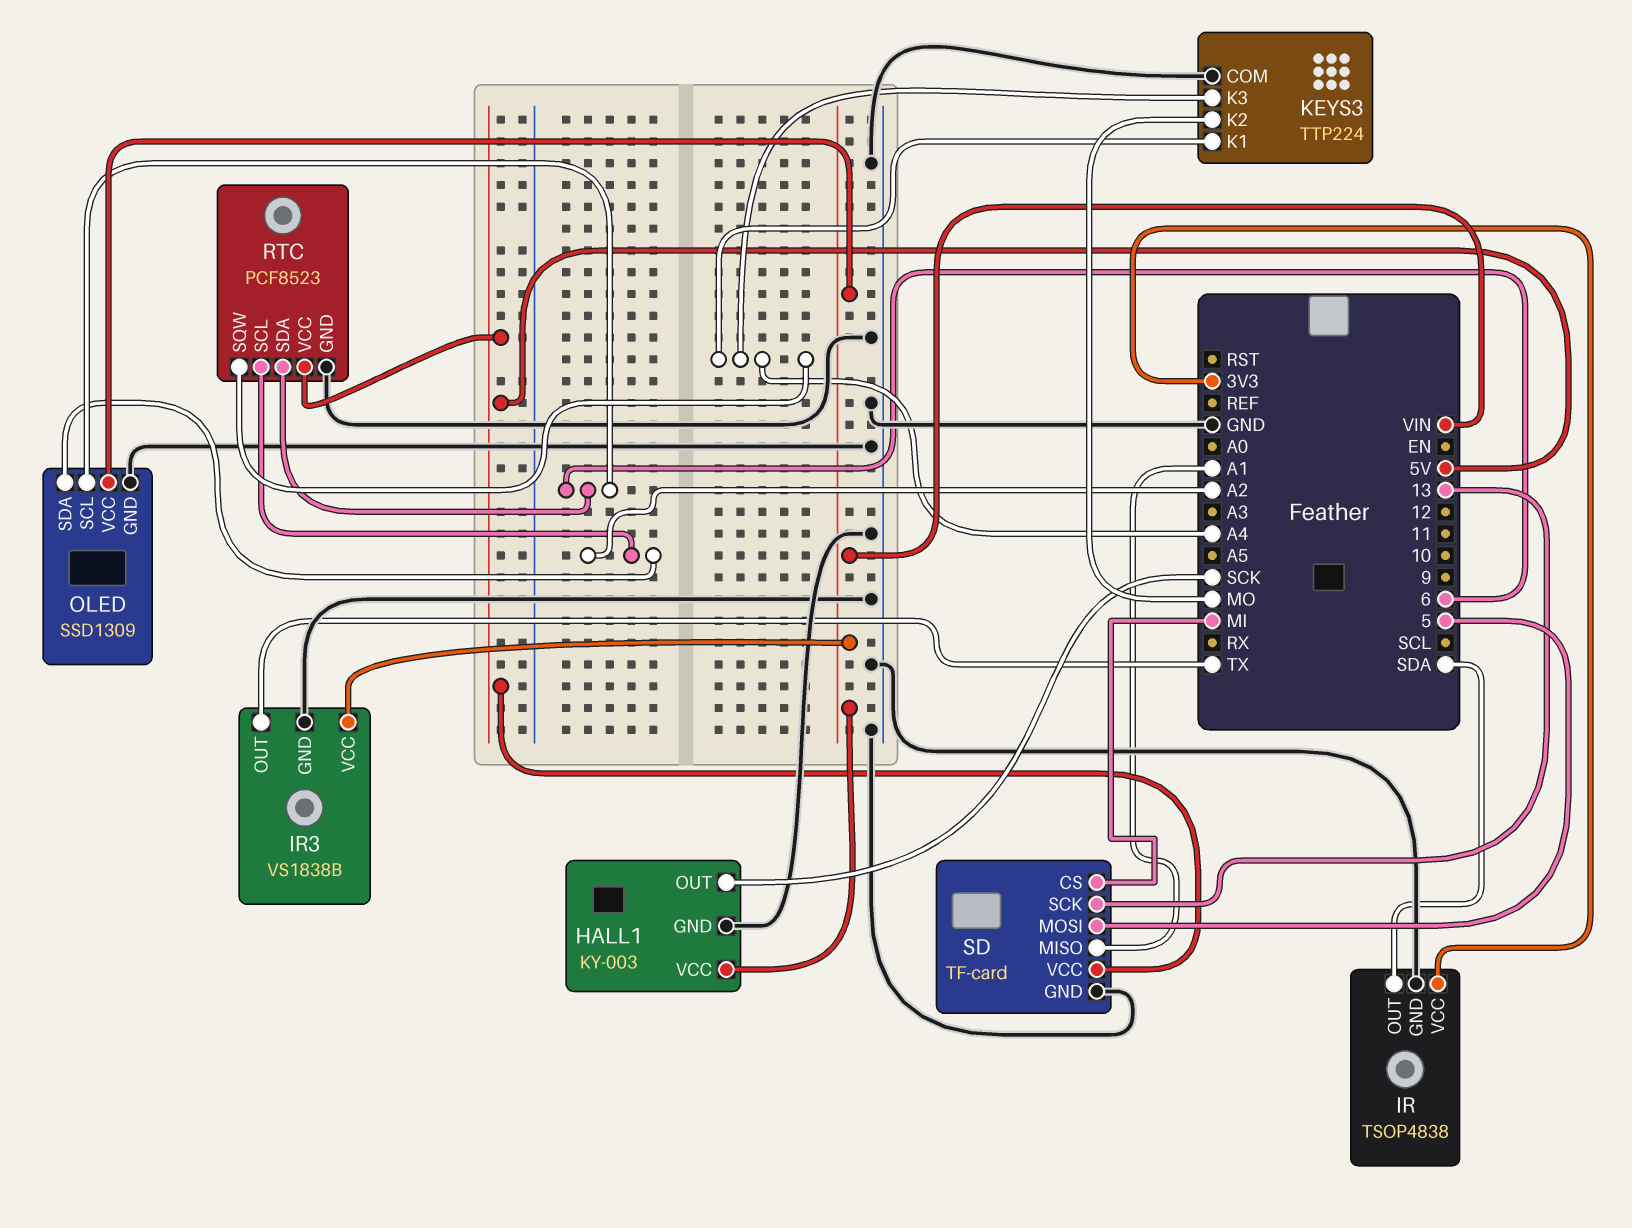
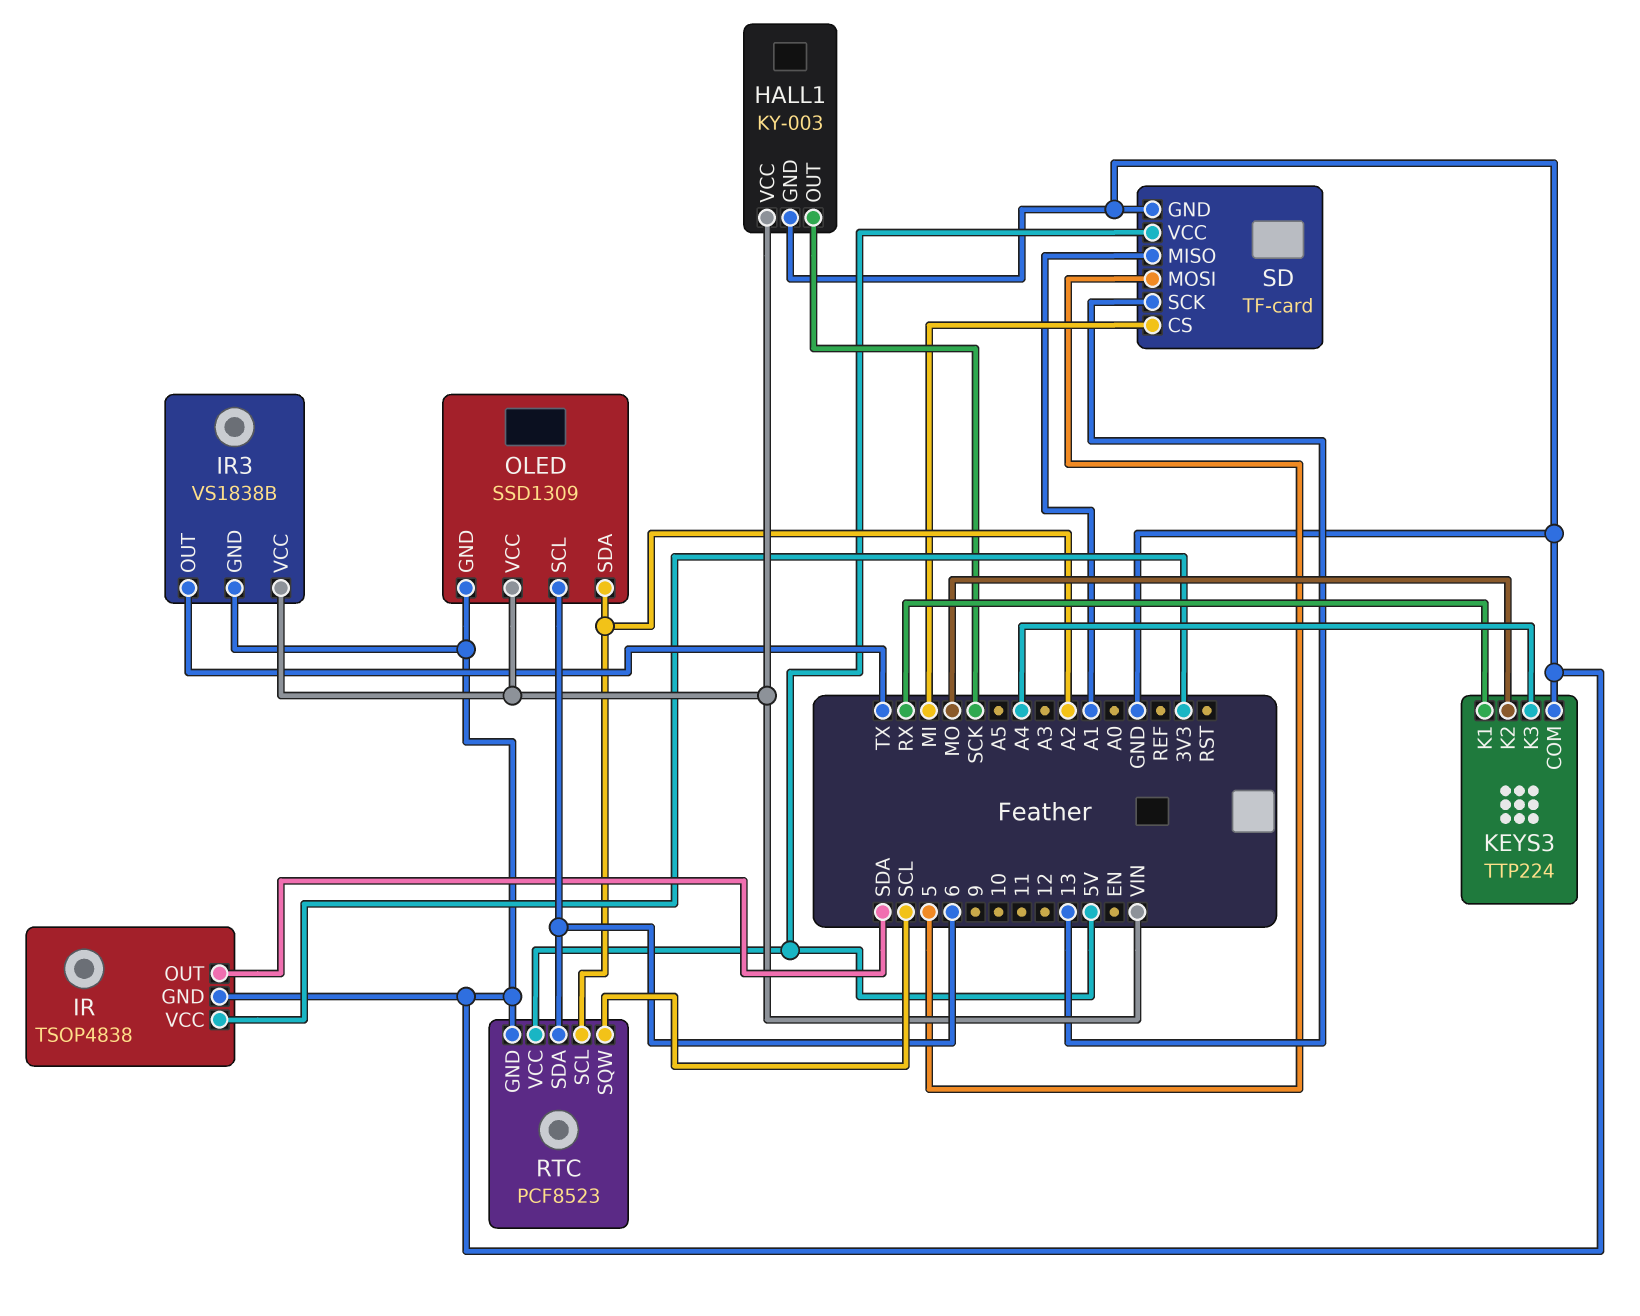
KEYS3 pin K1: A4 -> RX
RTC pin SQW: A4 -> SCL

